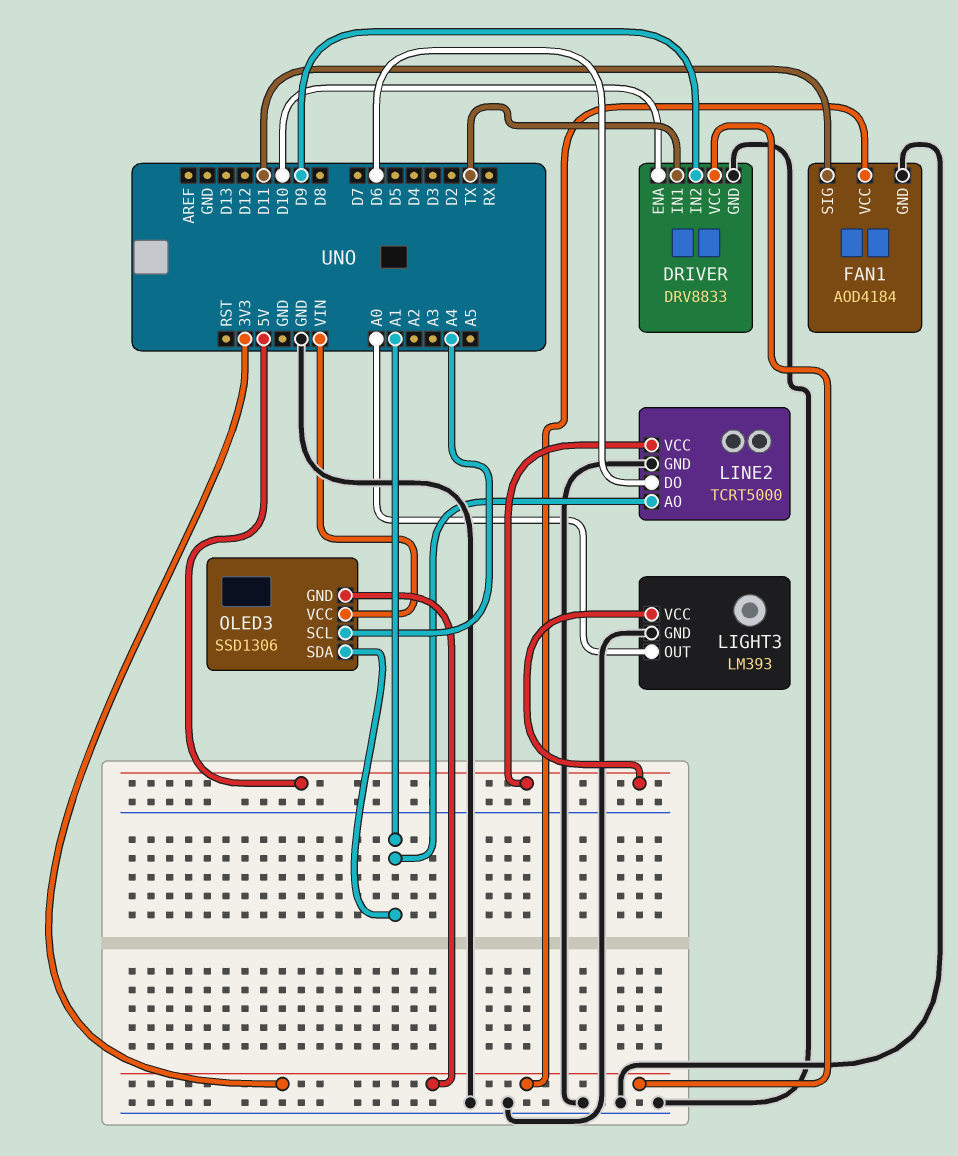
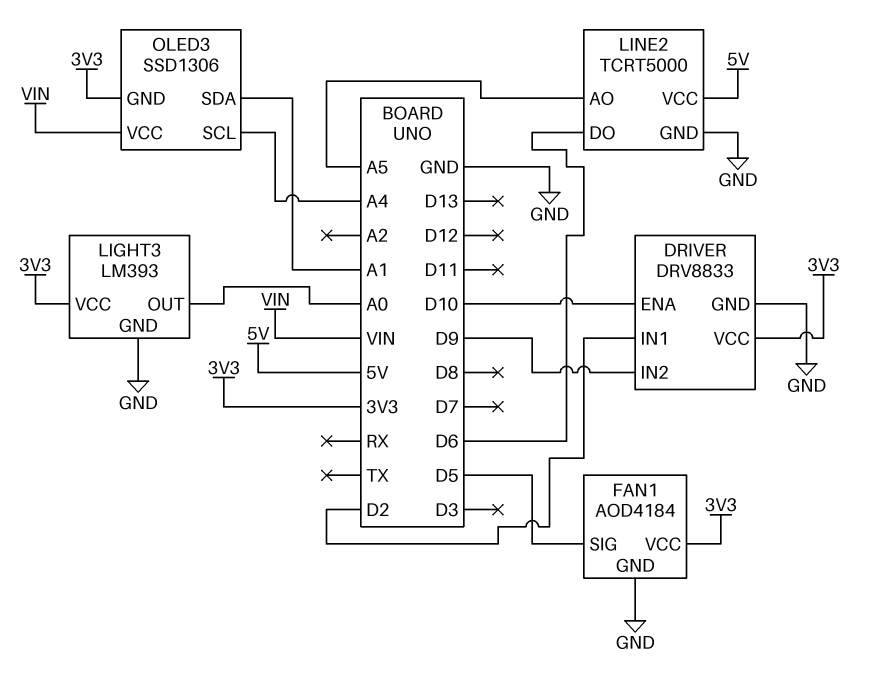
DRIVER pin IN1: TX -> D2
FAN1 pin SIG: D11 -> D5
LIGHT3 pin VCC: 5V -> 3V3
LINE2 pin AO: A1 -> A5

